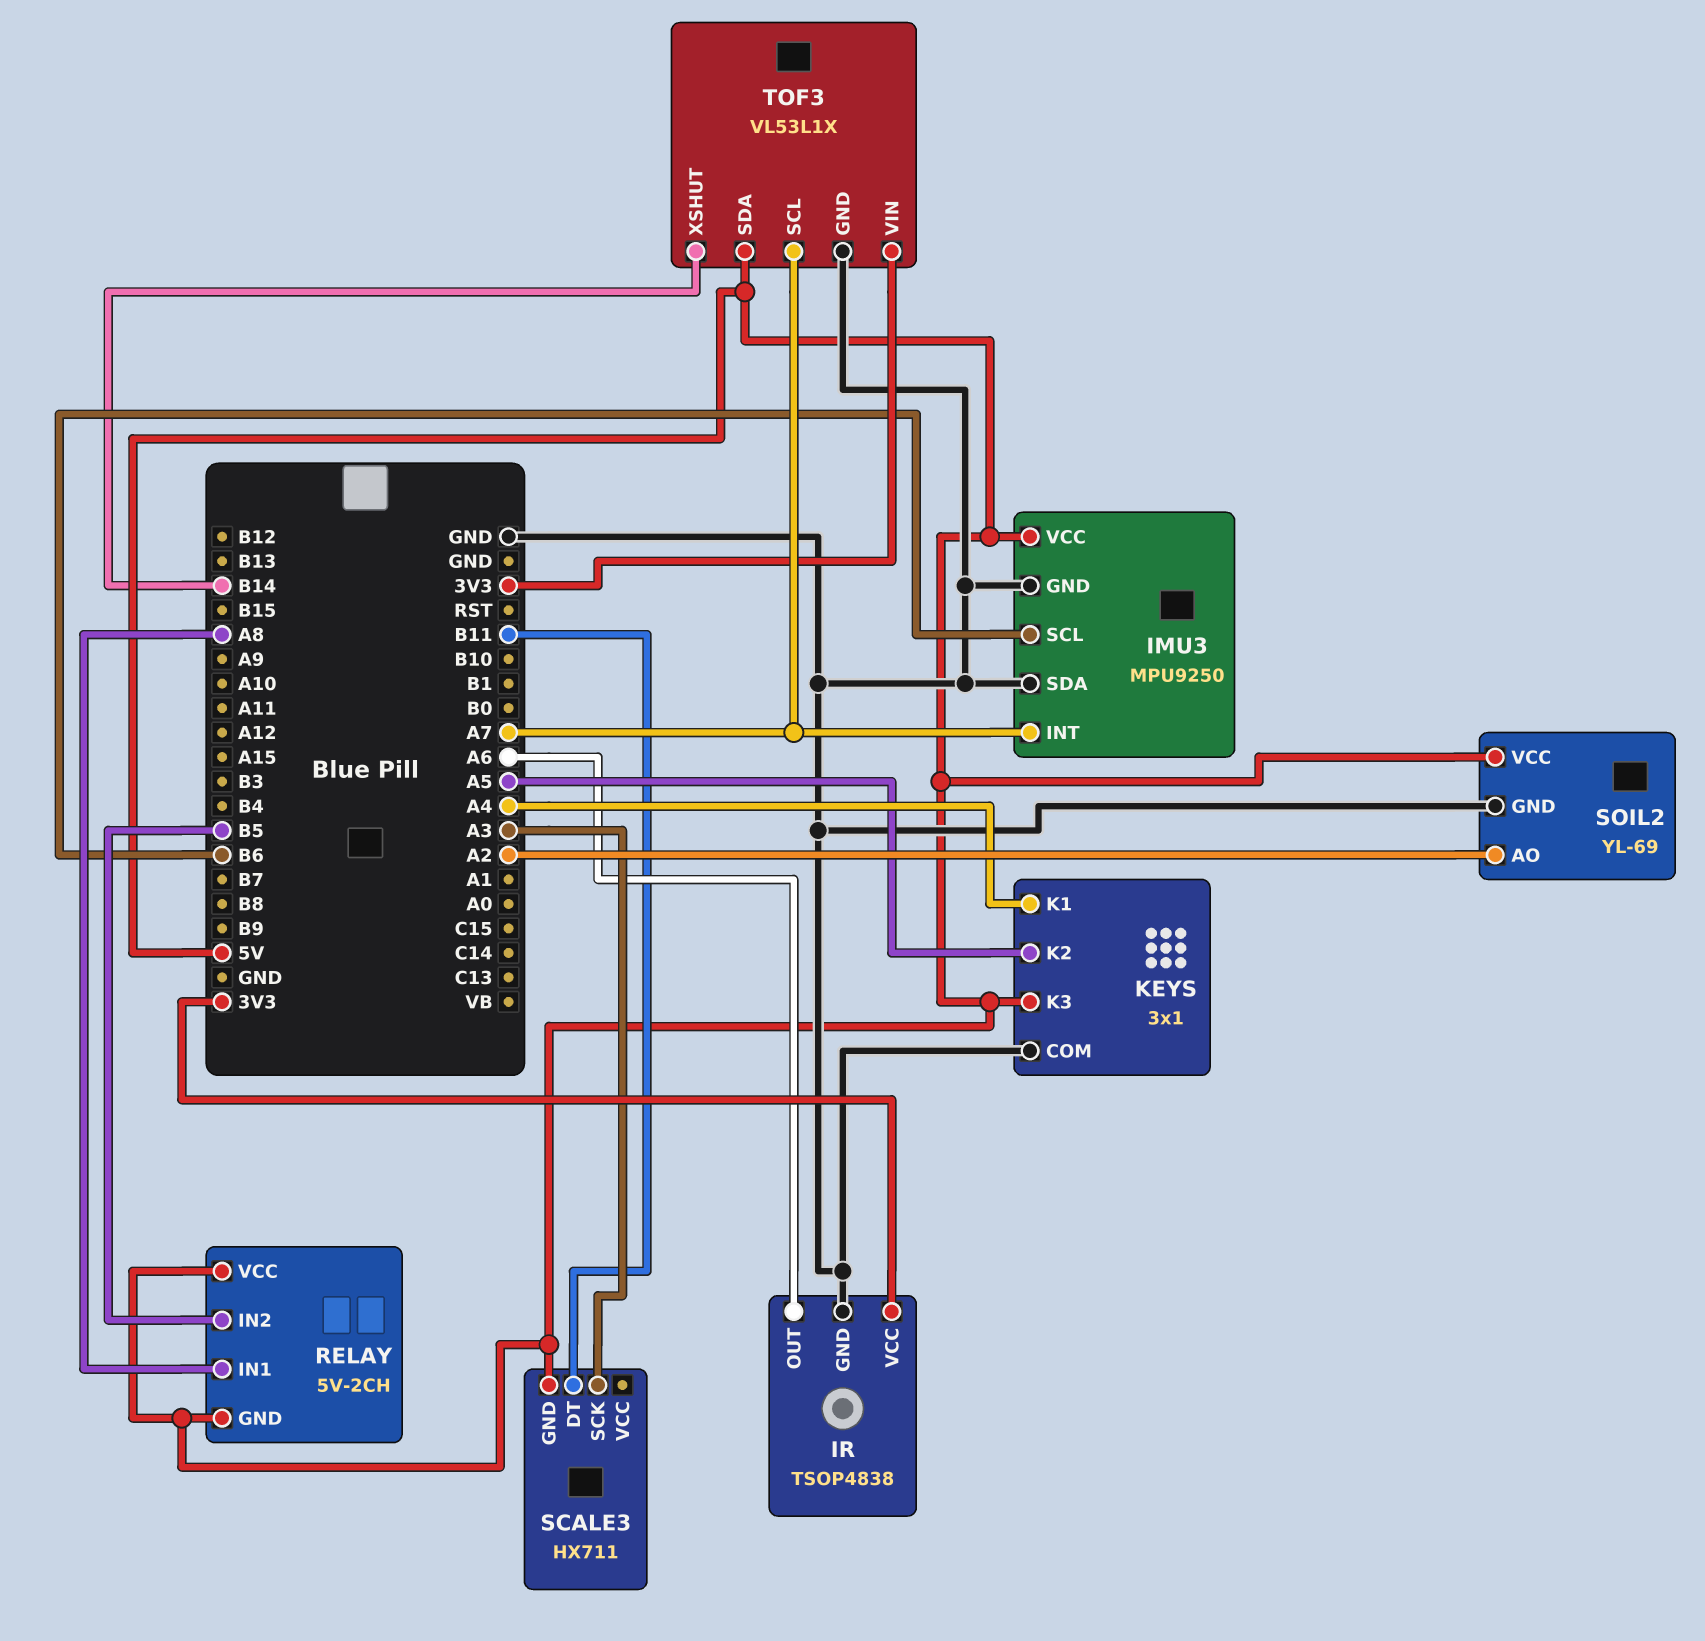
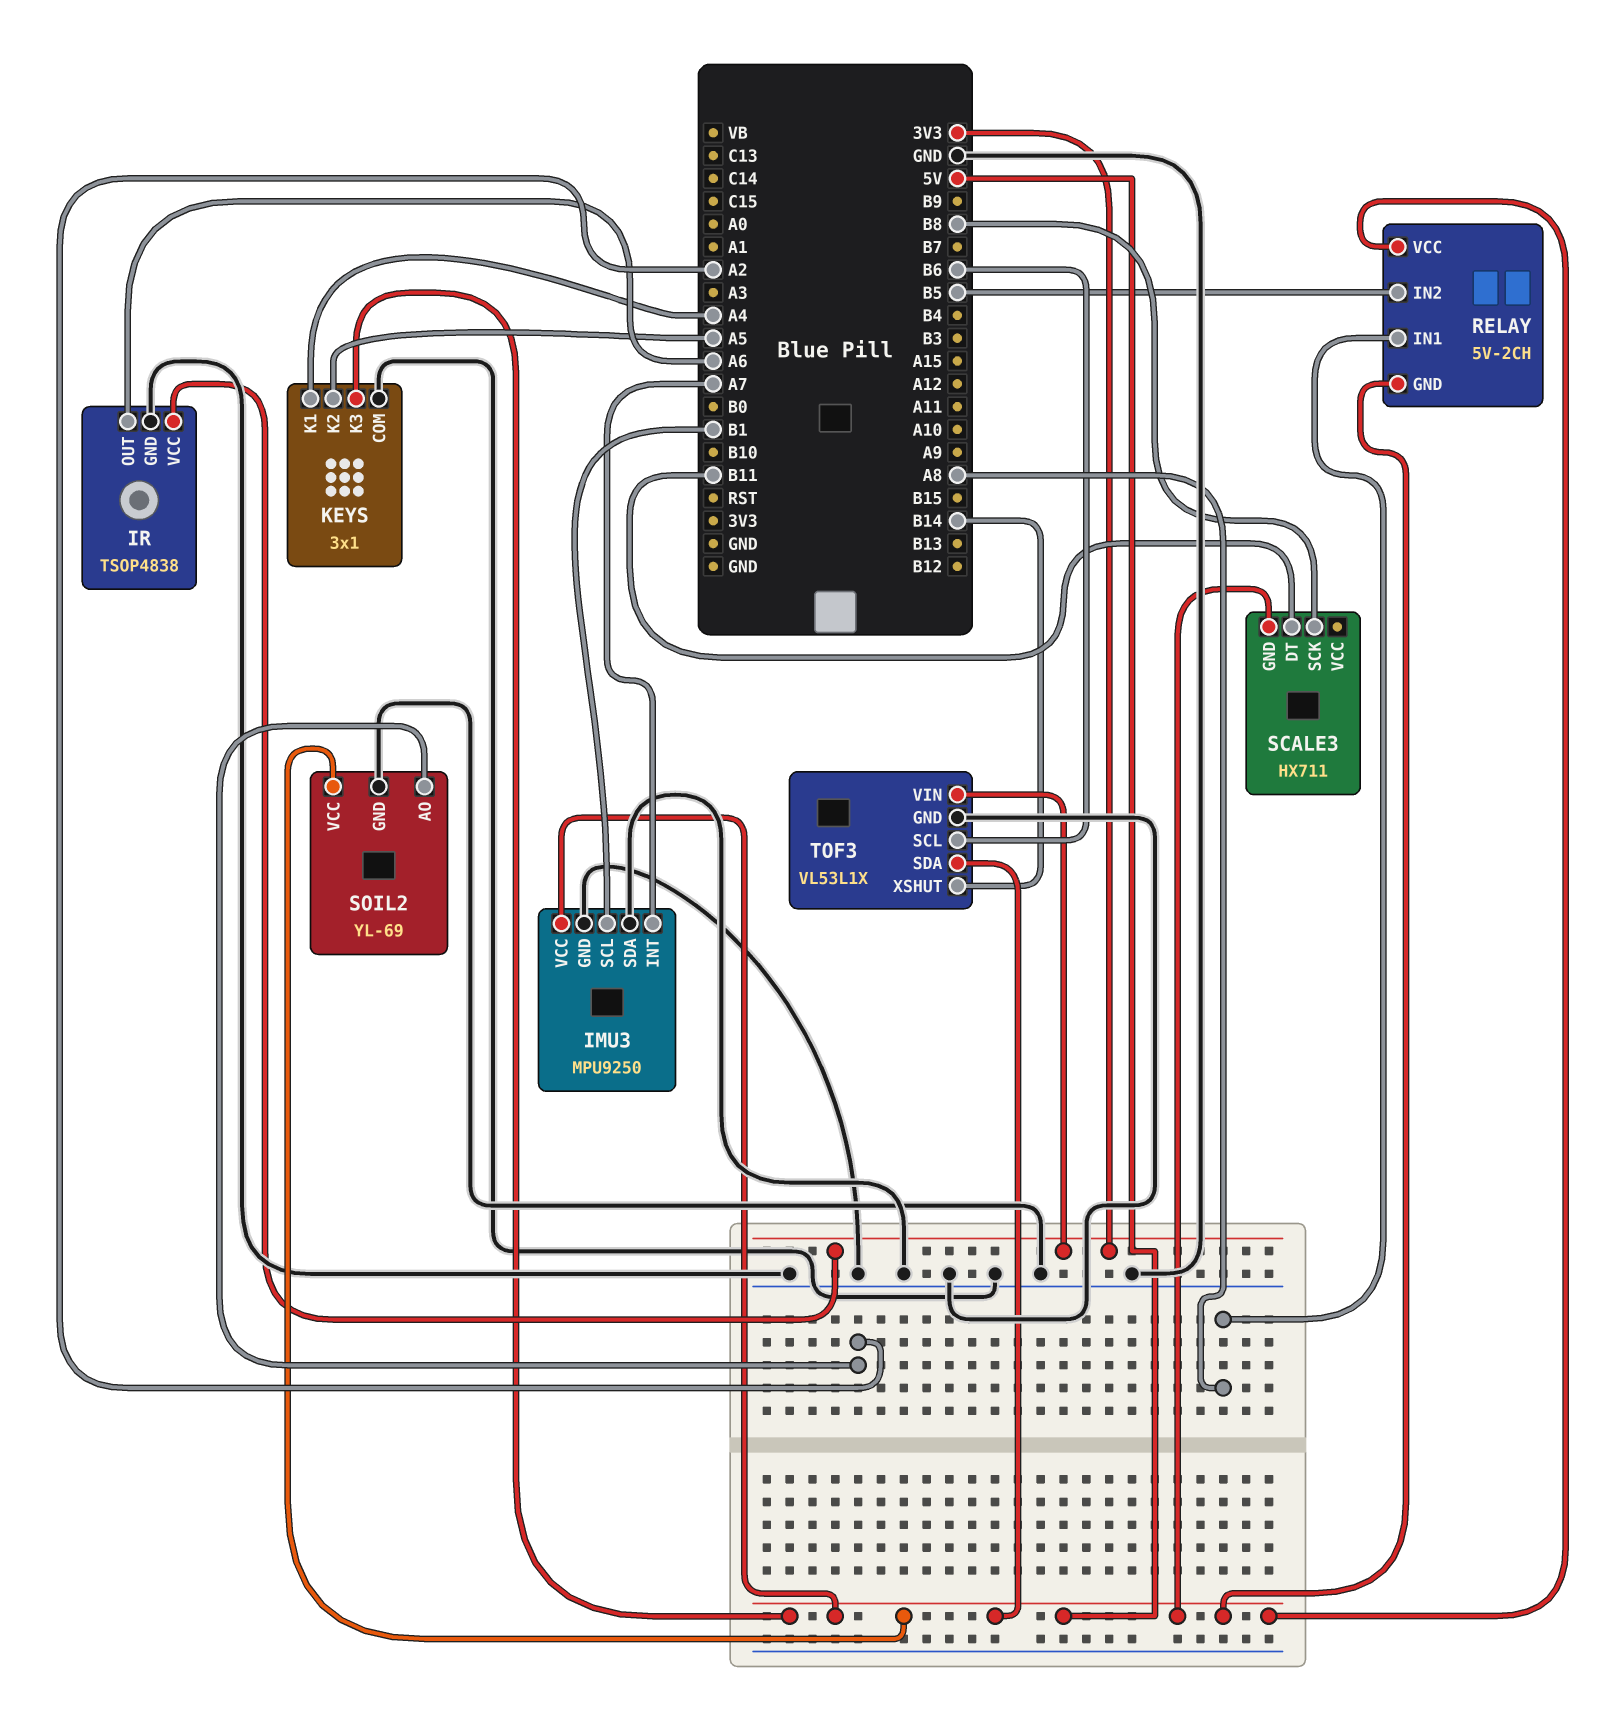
IMU3 pin SCL: B6 -> B1
SCALE3 pin SCK: A3 -> B8
TOF3 pin SCL: A7 -> B6

